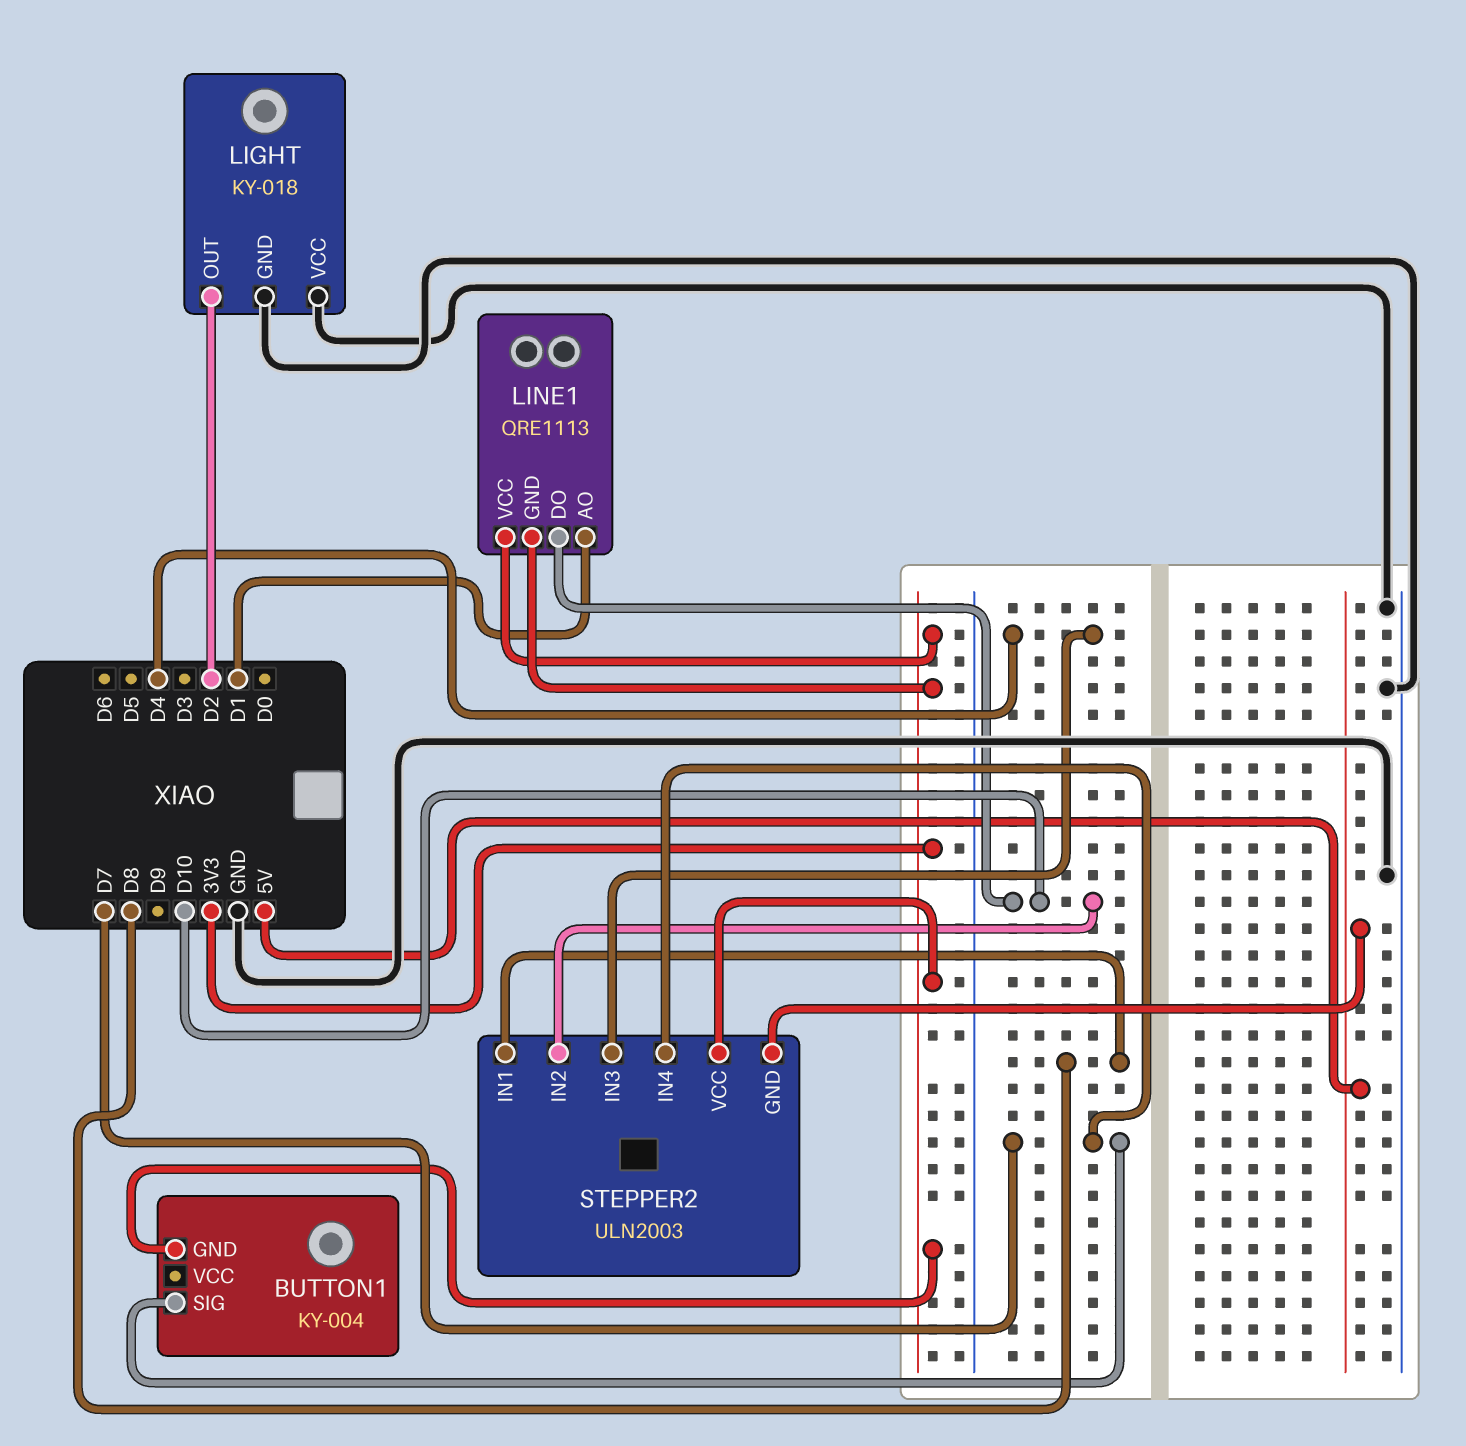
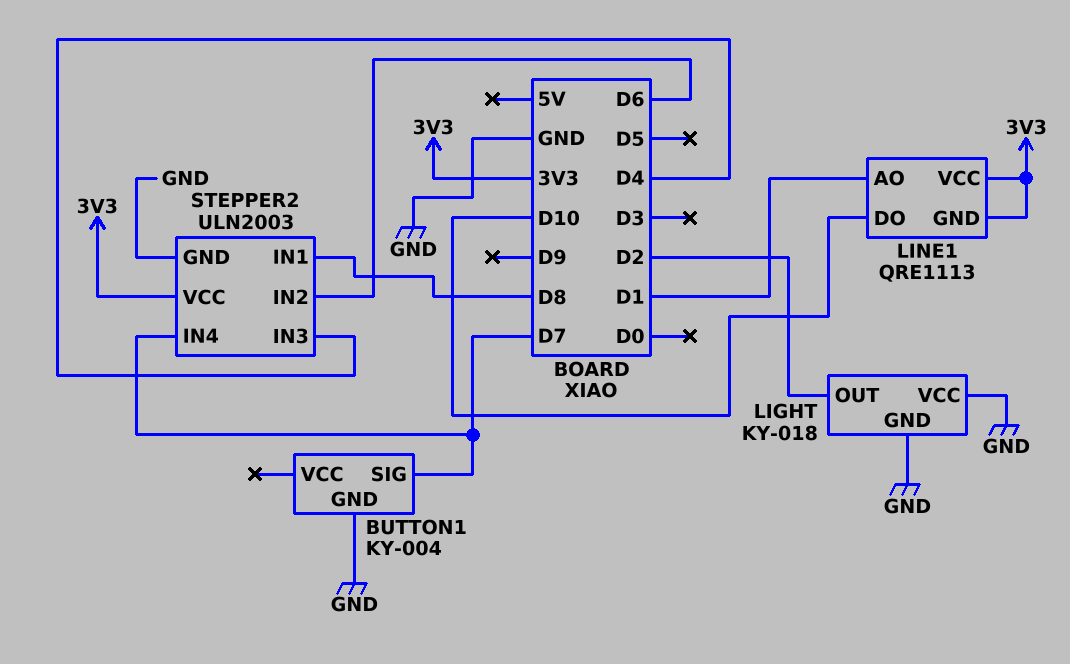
BUTTON1 pin GND: 3V3 -> GND
STEPPER2 pin GND: 5V -> GND
STEPPER2 pin IN2: D10 -> D6

